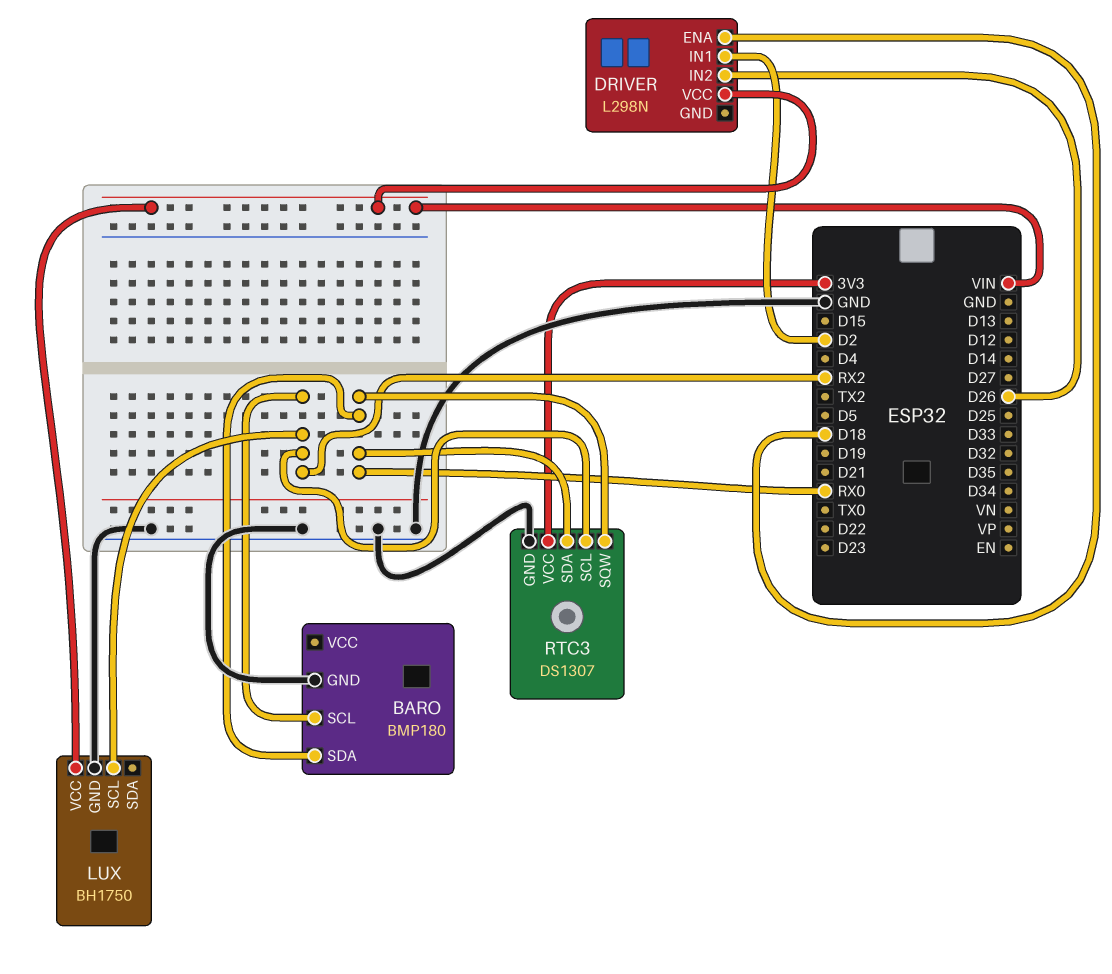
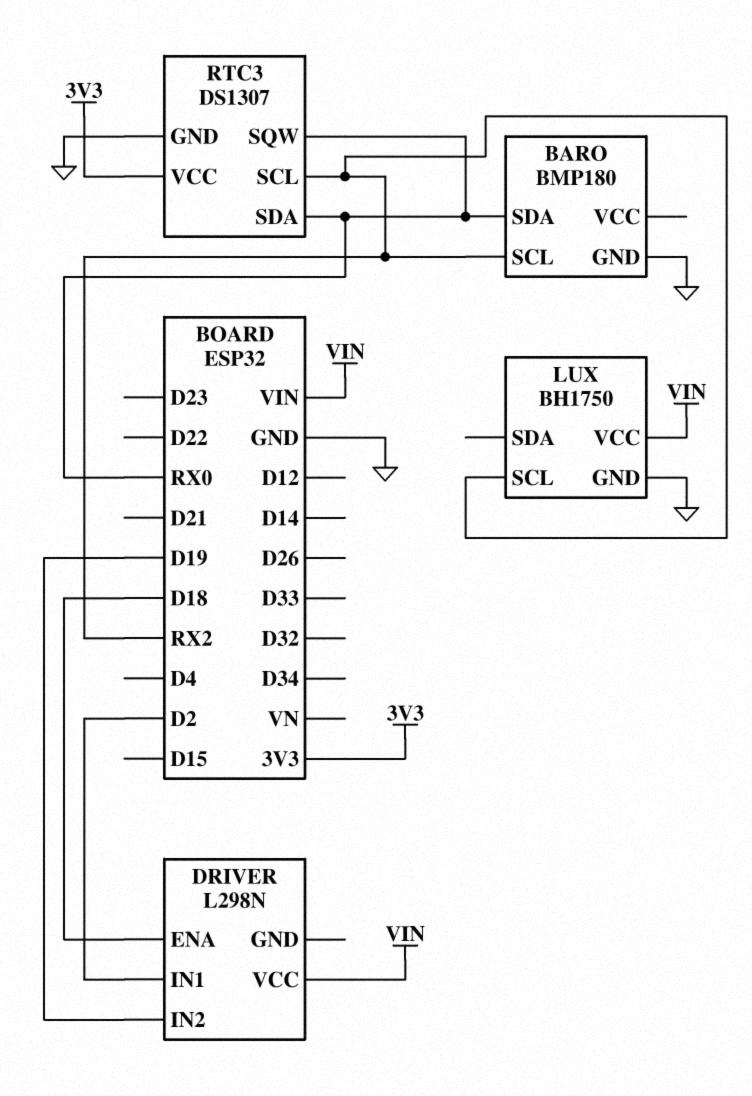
DRIVER pin IN2: D26 -> D19

